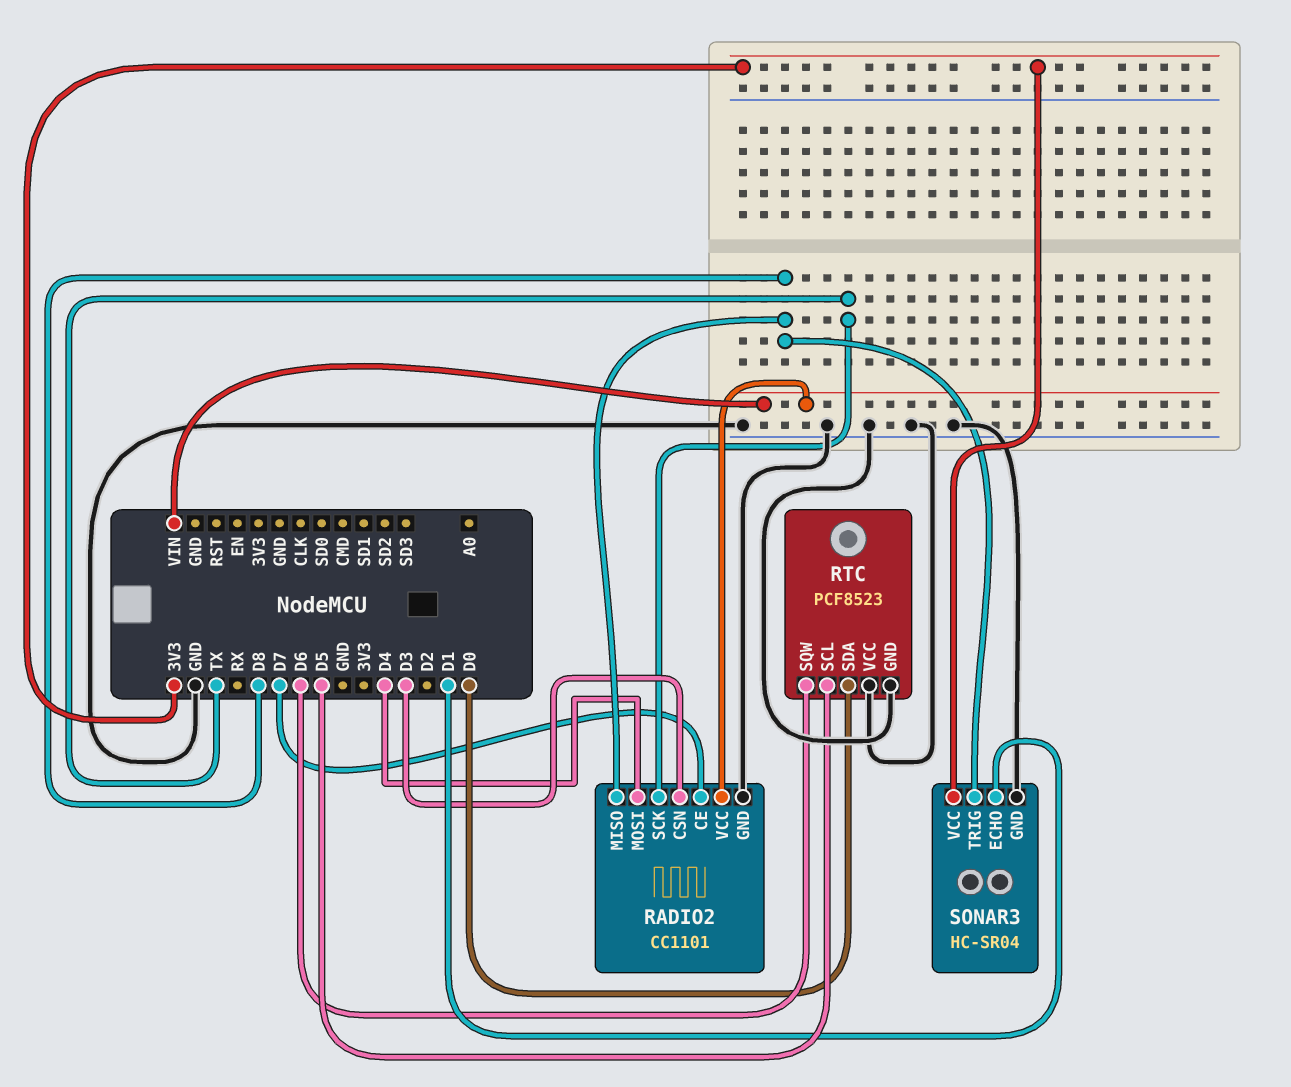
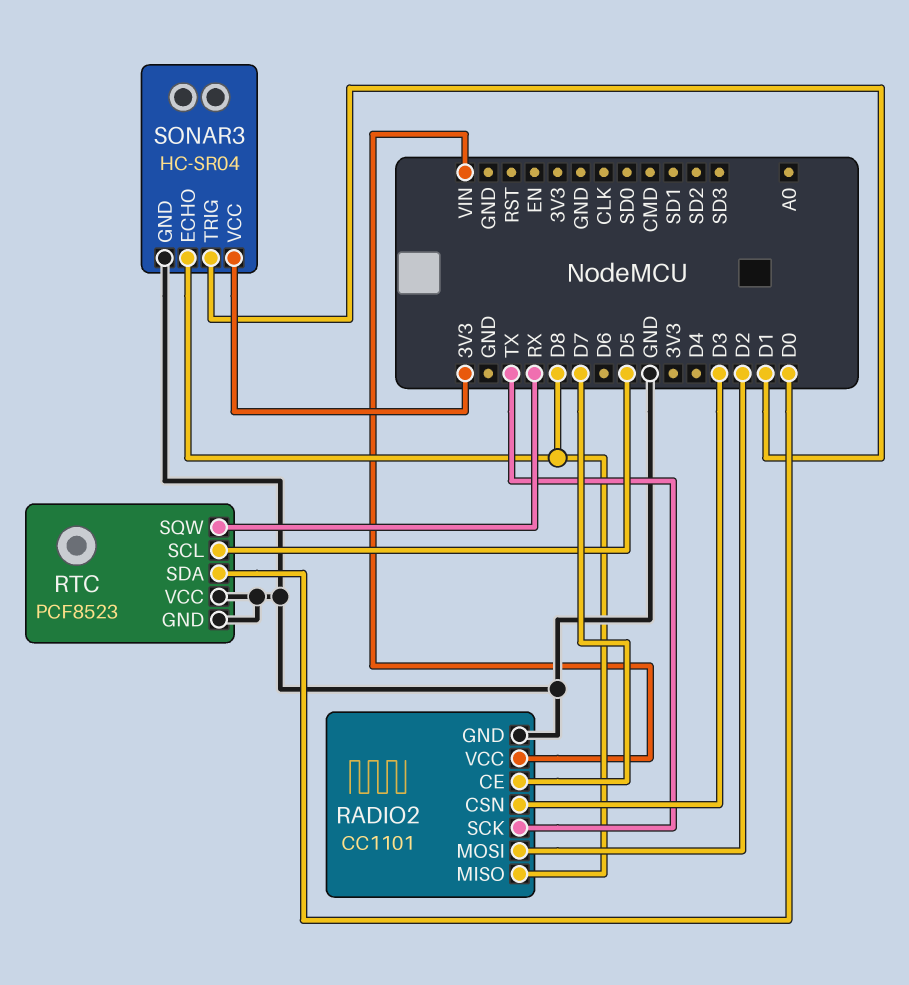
RADIO2 pin MOSI: D4 -> D2
RTC pin SQW: D6 -> RX
SONAR3 pin ECHO: D1 -> D8
SONAR3 pin TRIG: D8 -> D1

